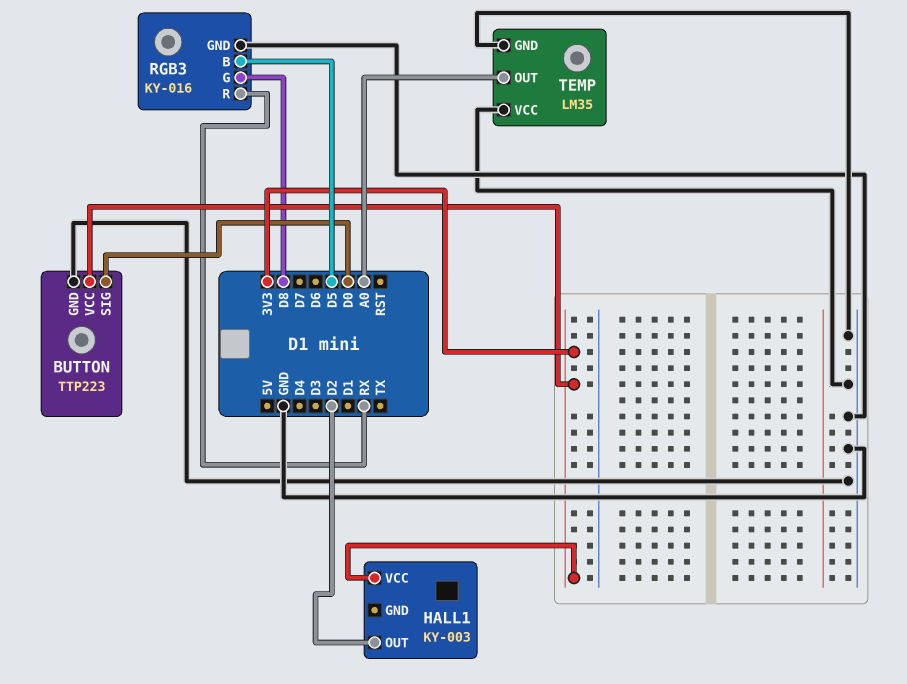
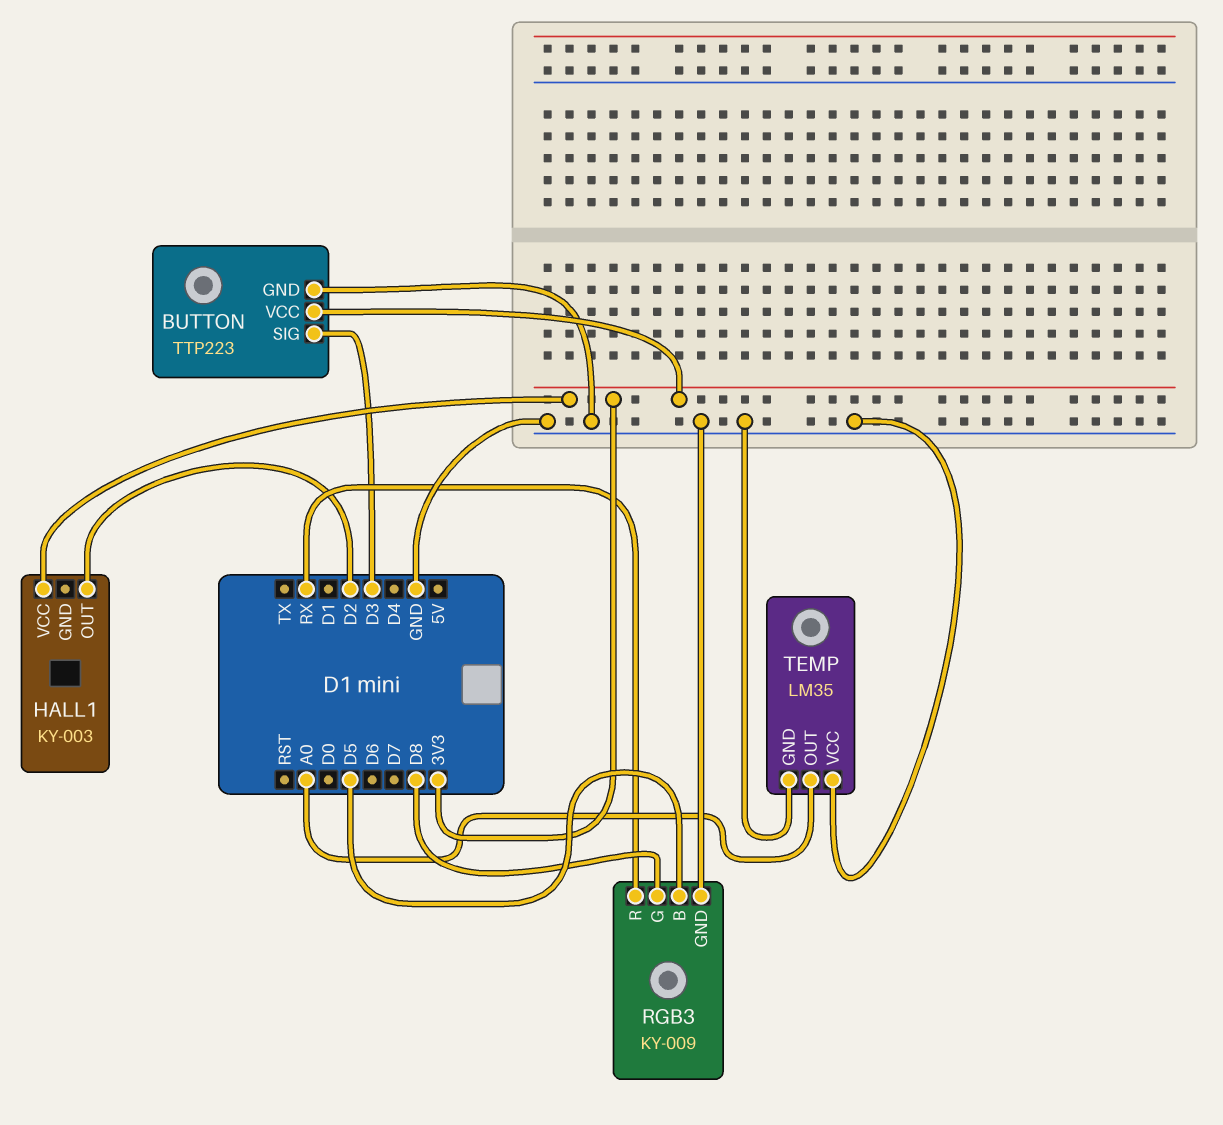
BUTTON pin SIG: D0 -> D3
RGB3: KY-016 -> KY-009

